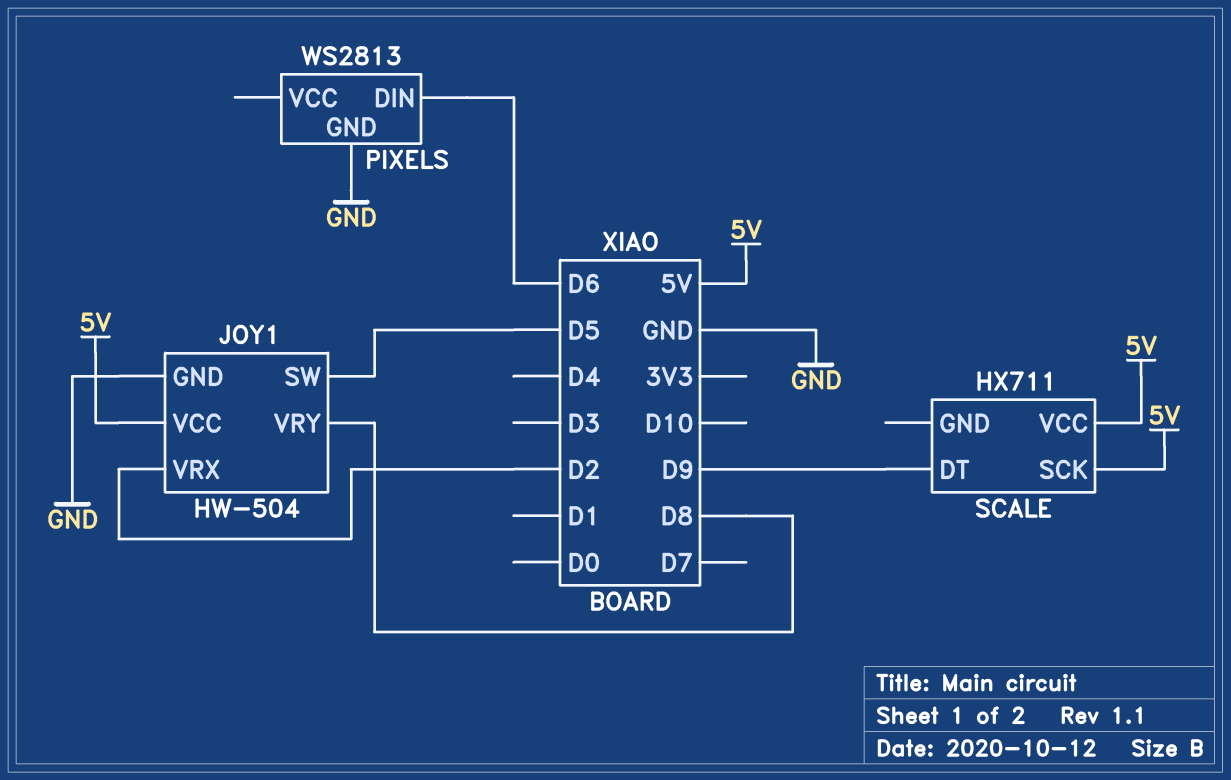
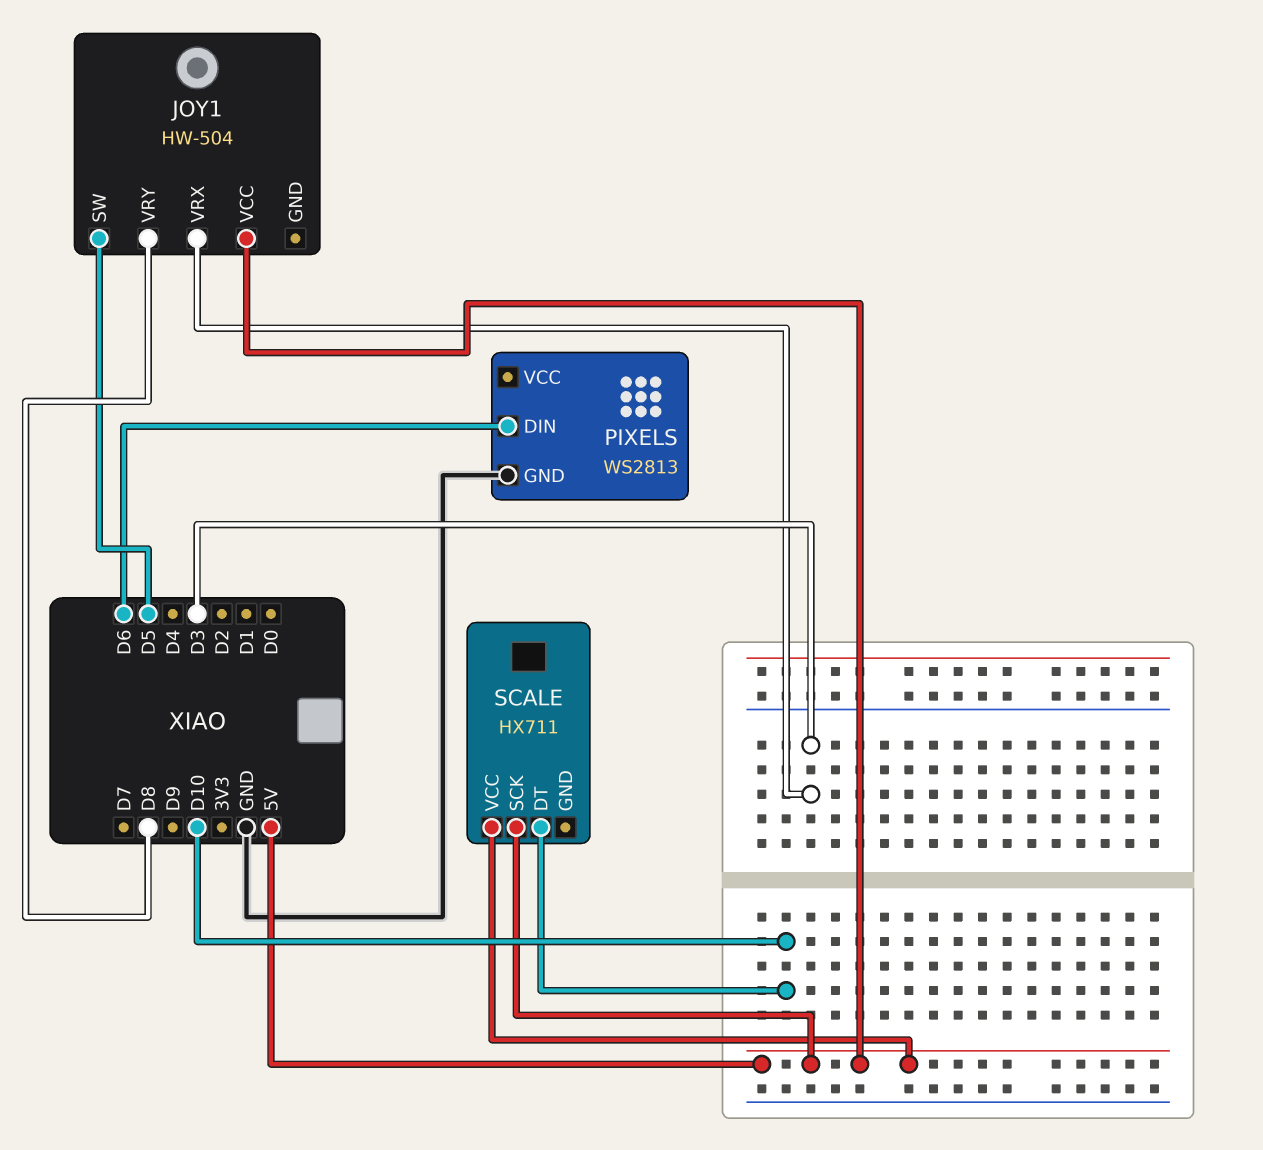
JOY1 pin GND: GND -> none
JOY1 pin VRX: D2 -> D3
SCALE pin DT: D9 -> D10

